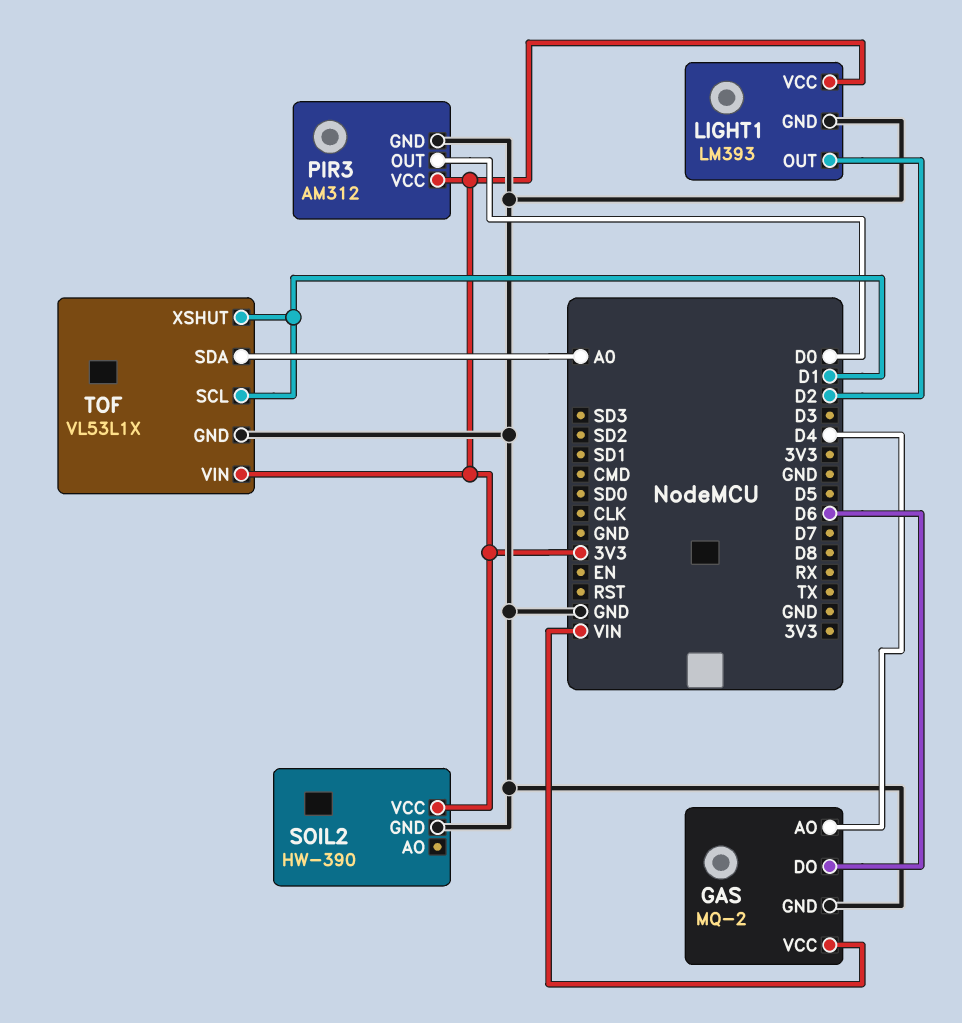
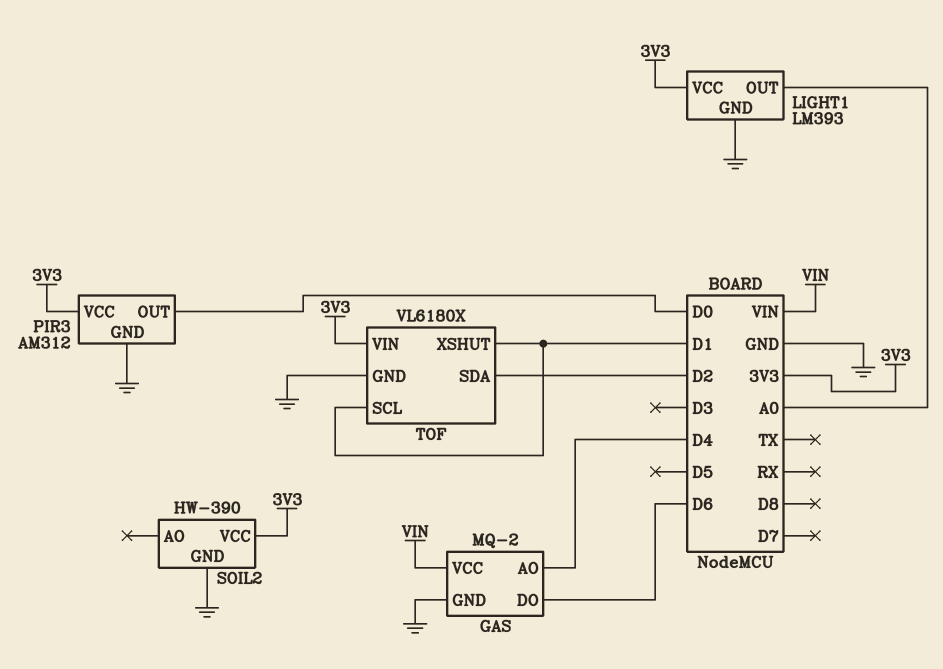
LIGHT1 pin OUT: D2 -> A0
TOF: VL53L1X -> VL6180X
TOF pin SDA: A0 -> D2

